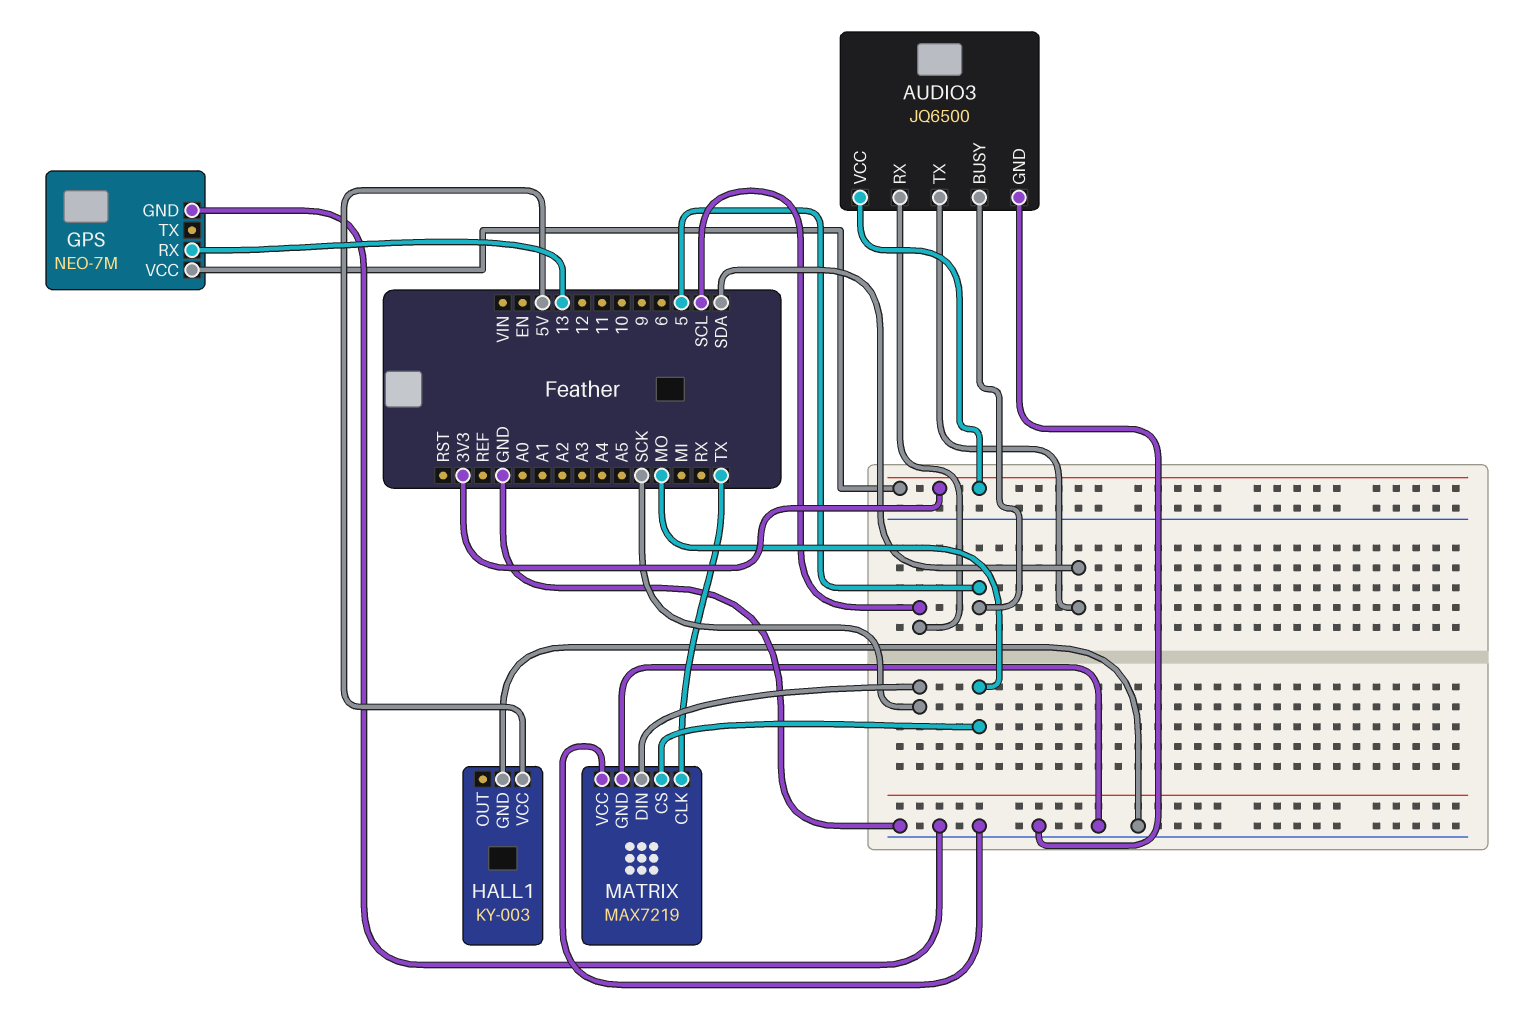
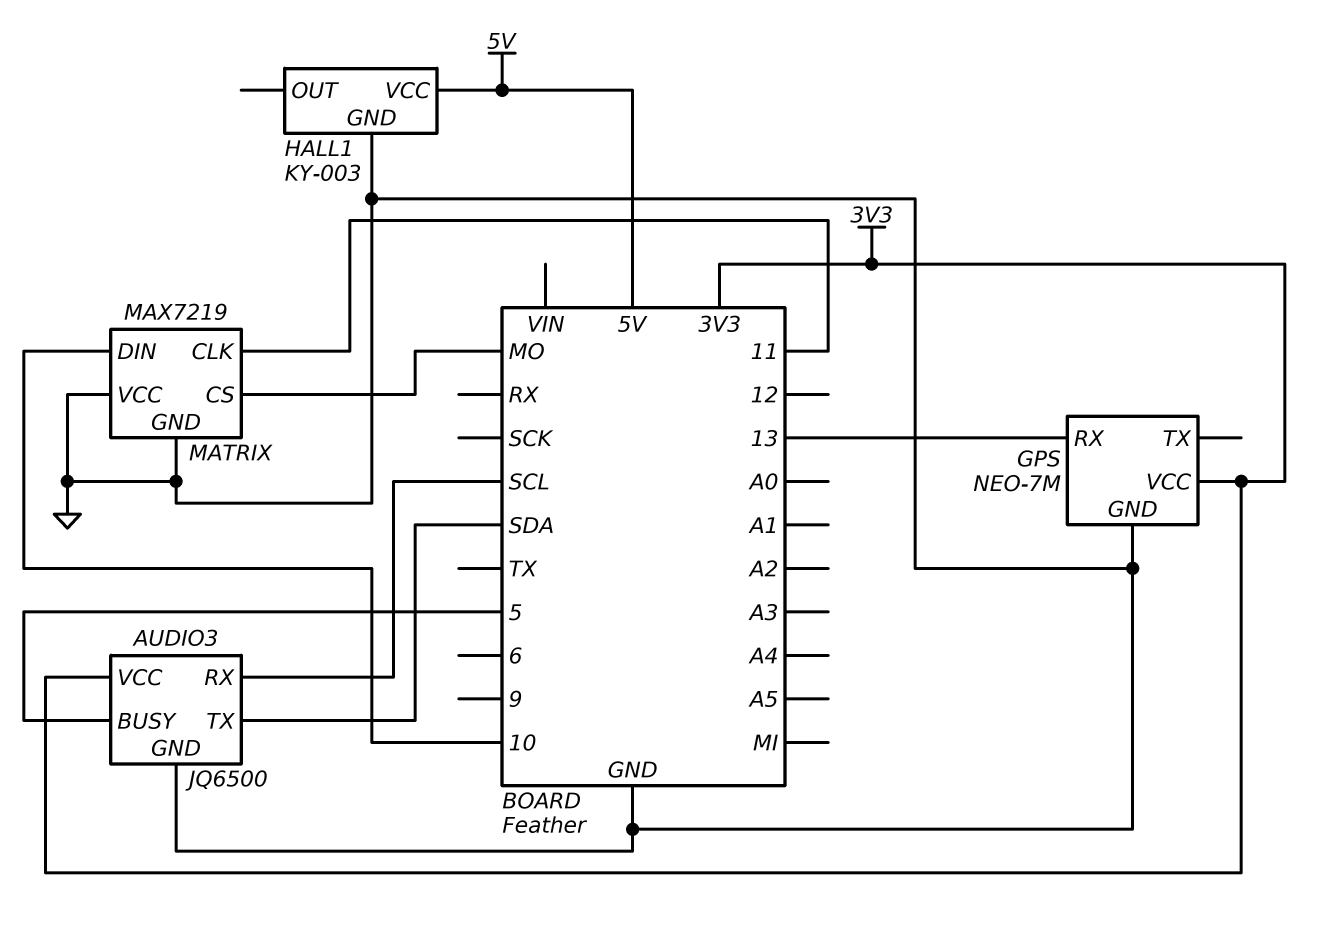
MATRIX pin CLK: TX -> 11
MATRIX pin DIN: SCK -> 10

